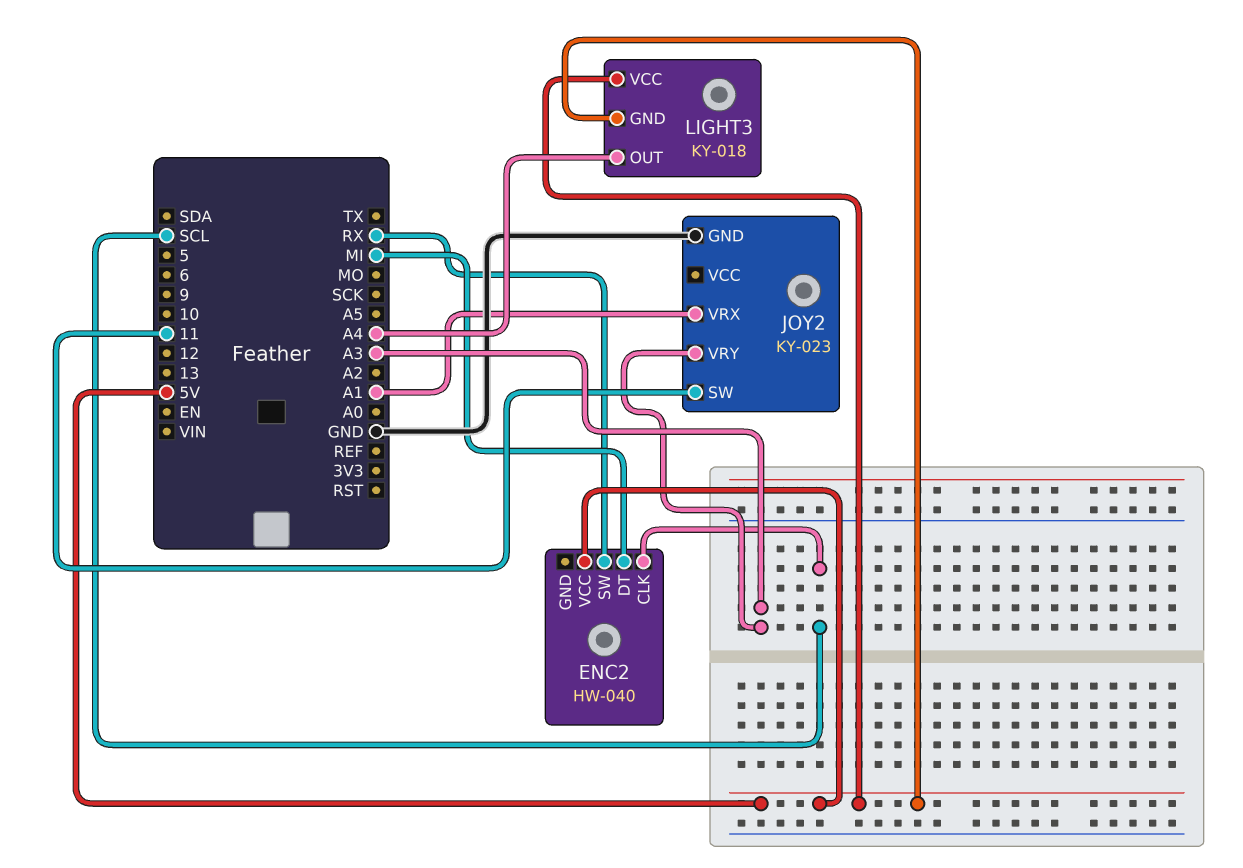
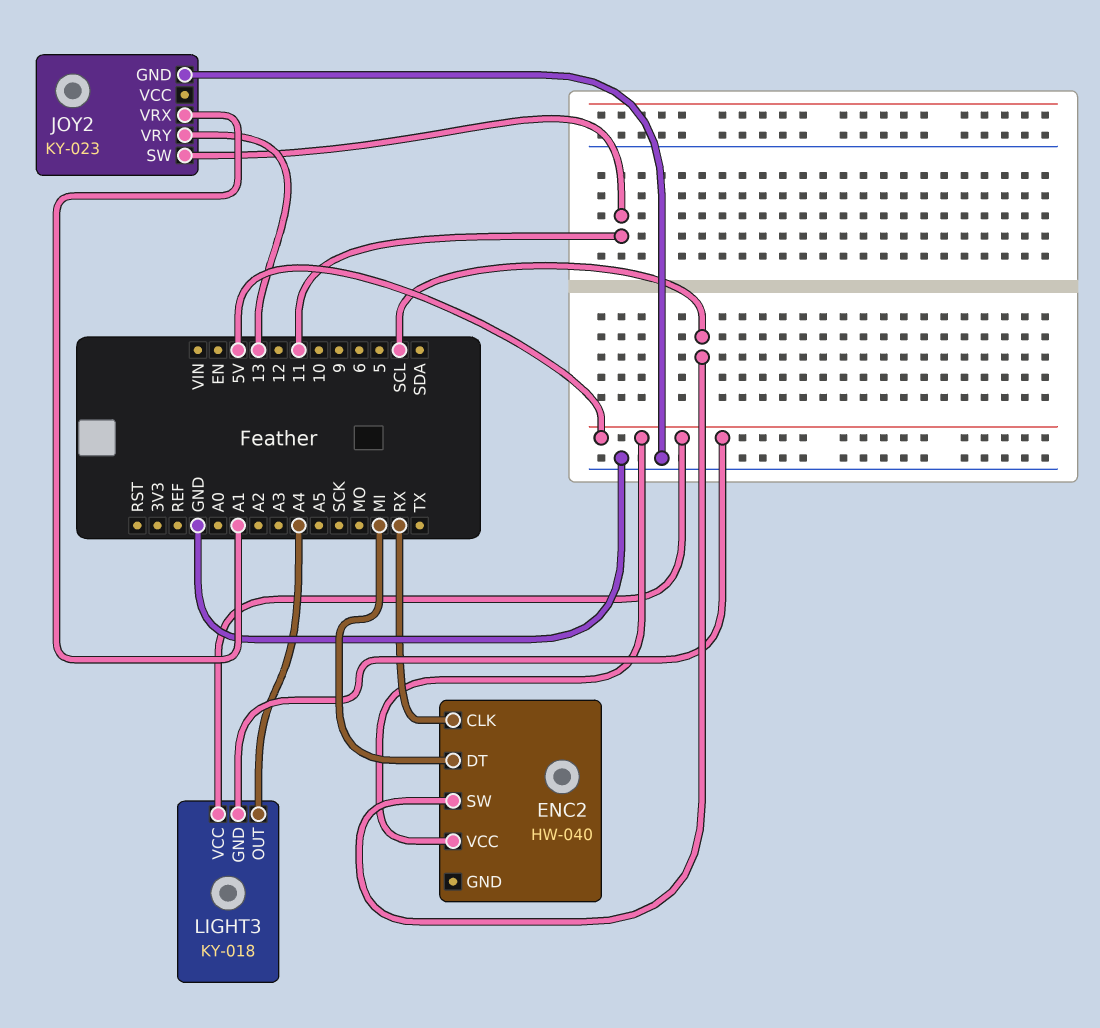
ENC2 pin CLK: SCL -> RX
ENC2 pin SW: RX -> SCL
JOY2 pin VRY: A3 -> 13

